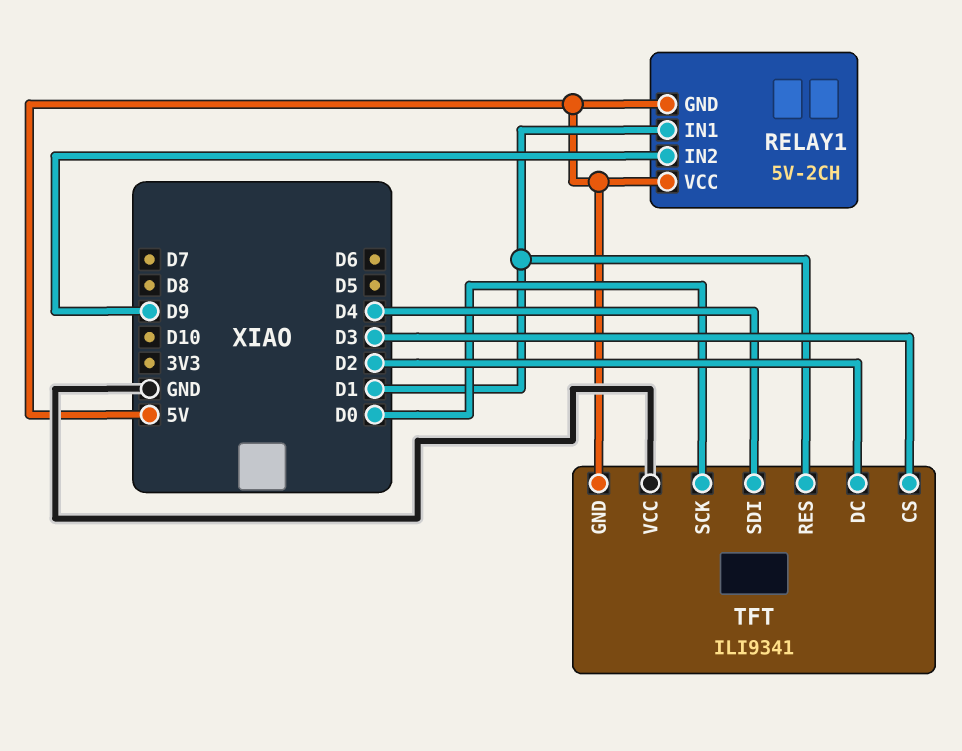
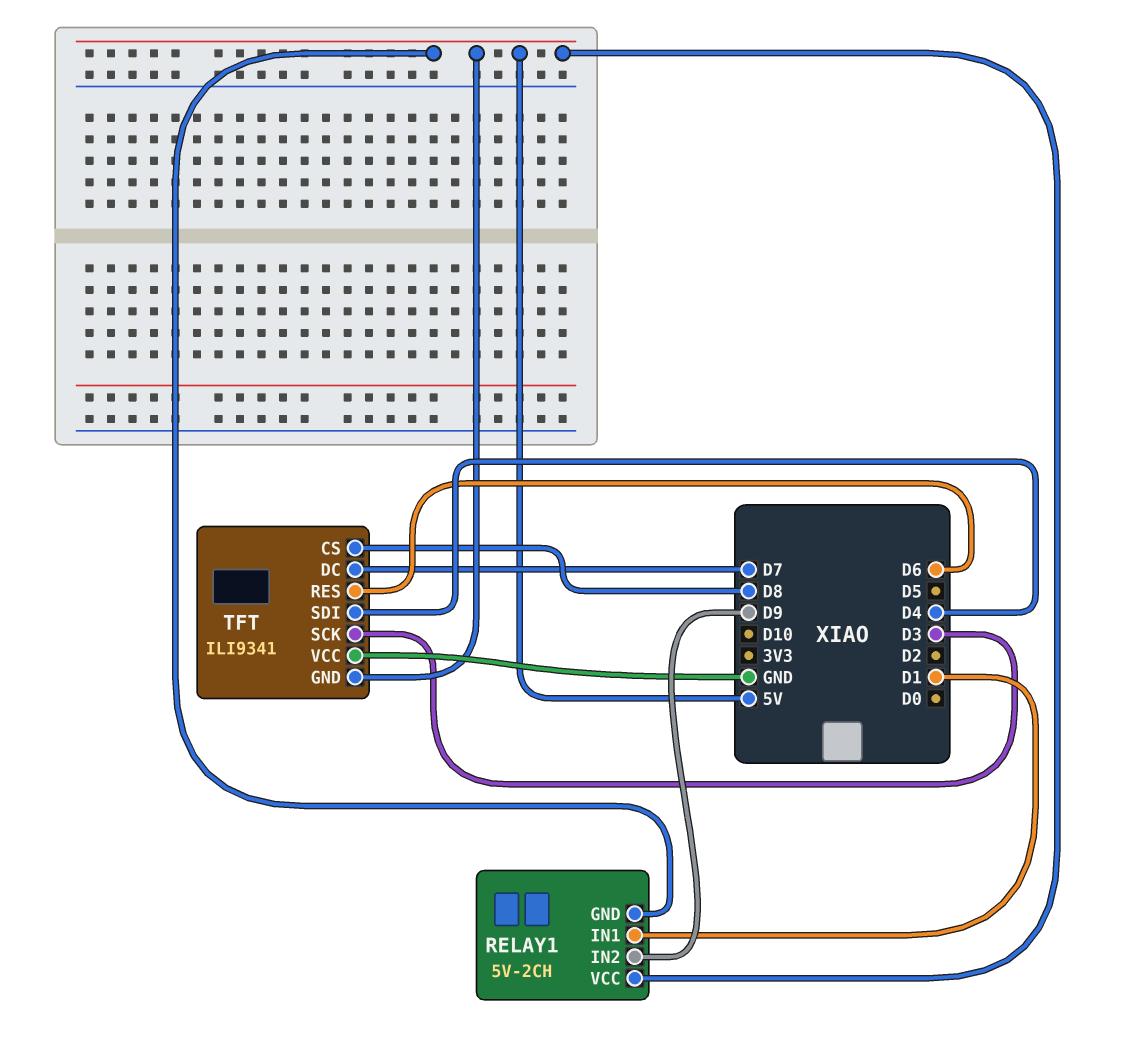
TFT pin CS: D3 -> D8
TFT pin DC: D2 -> D7
TFT pin RES: D1 -> D6
TFT pin SCK: D0 -> D3

